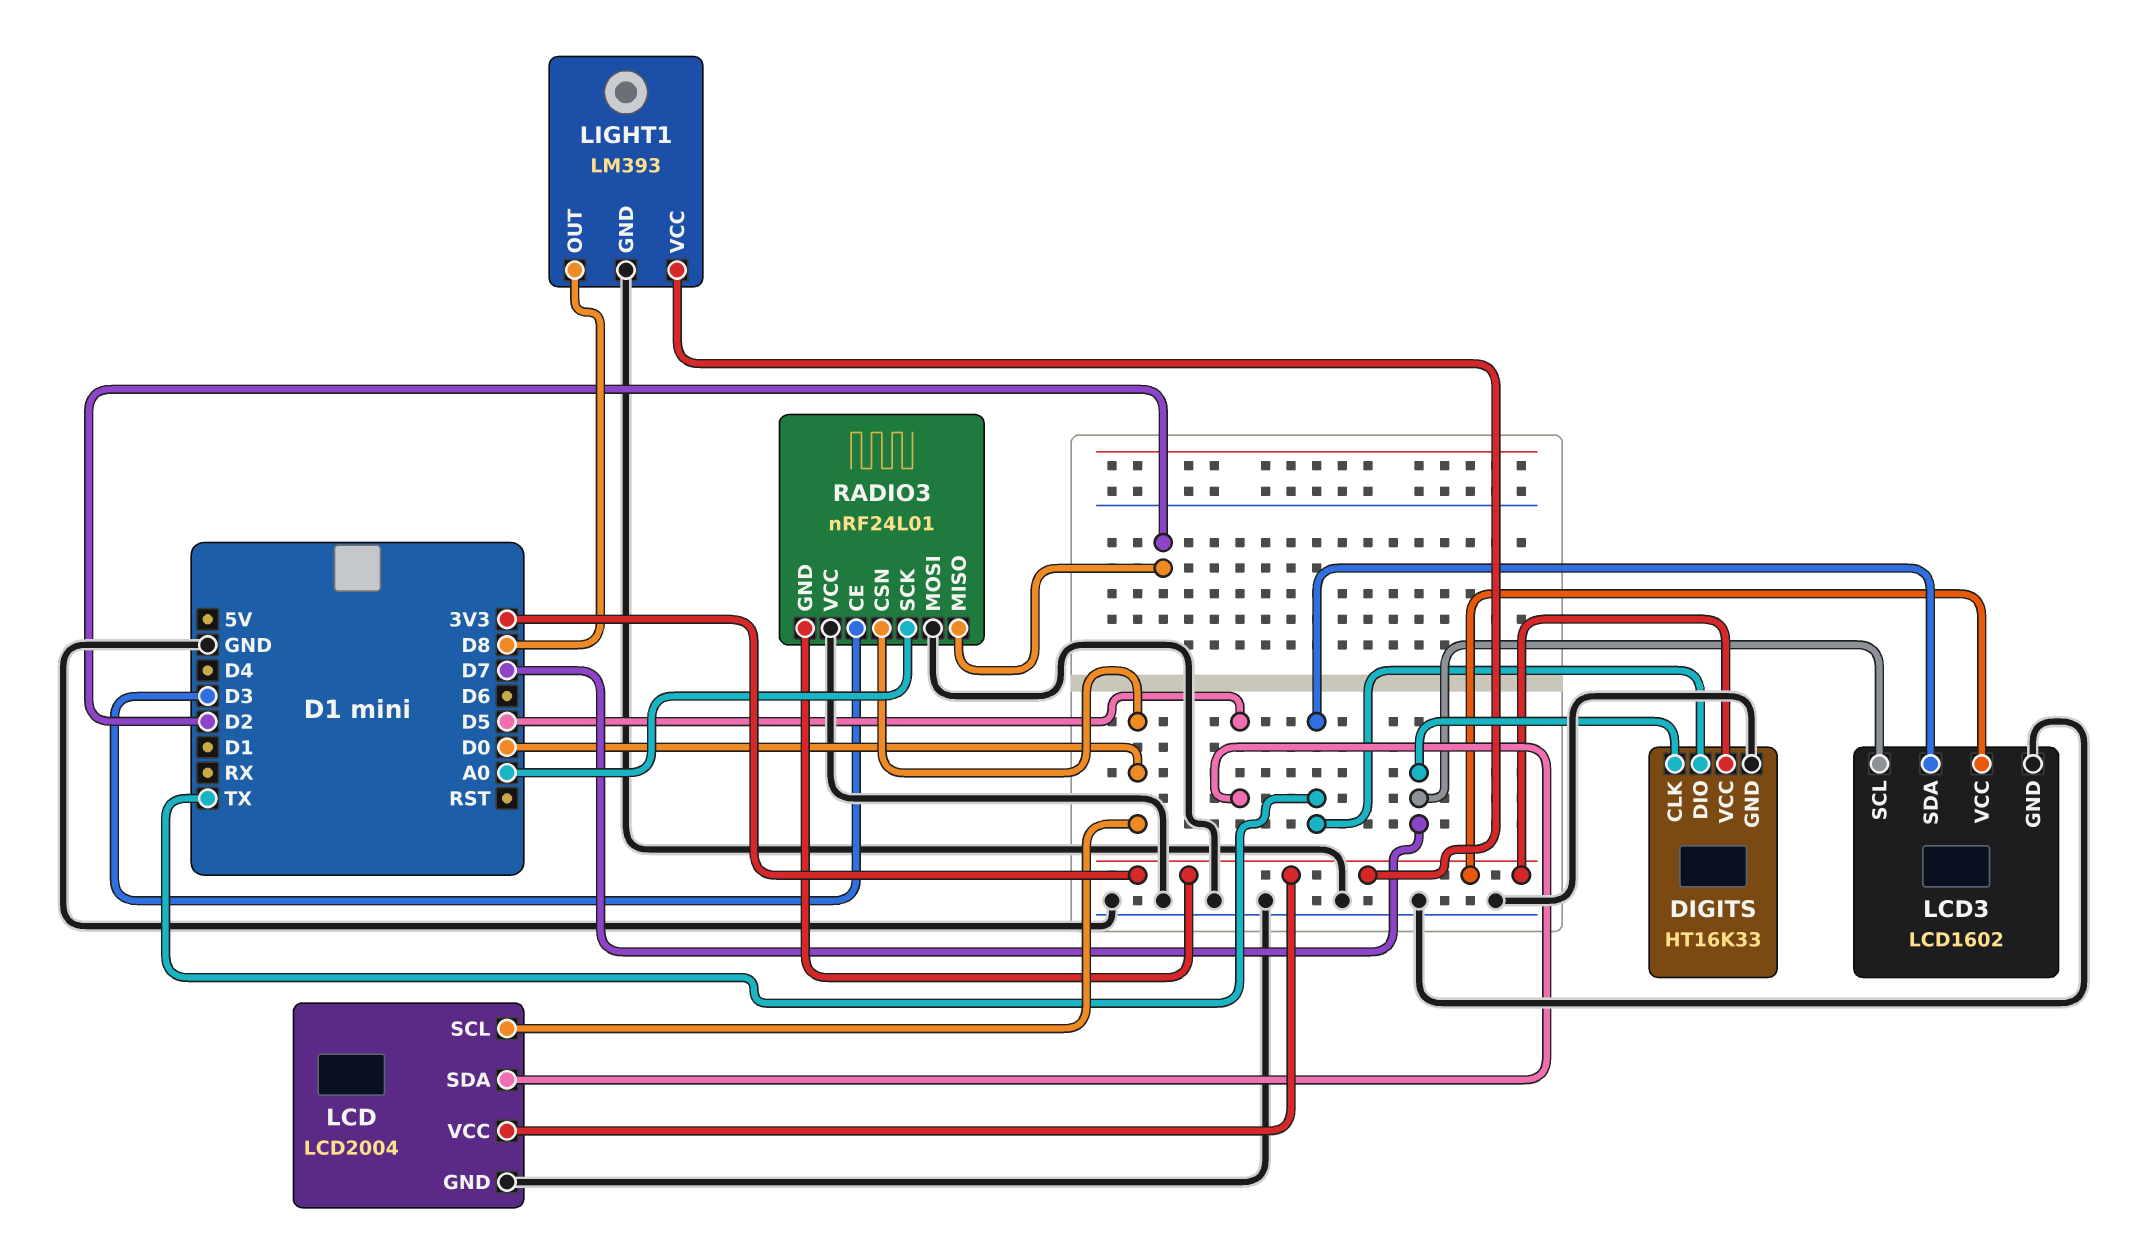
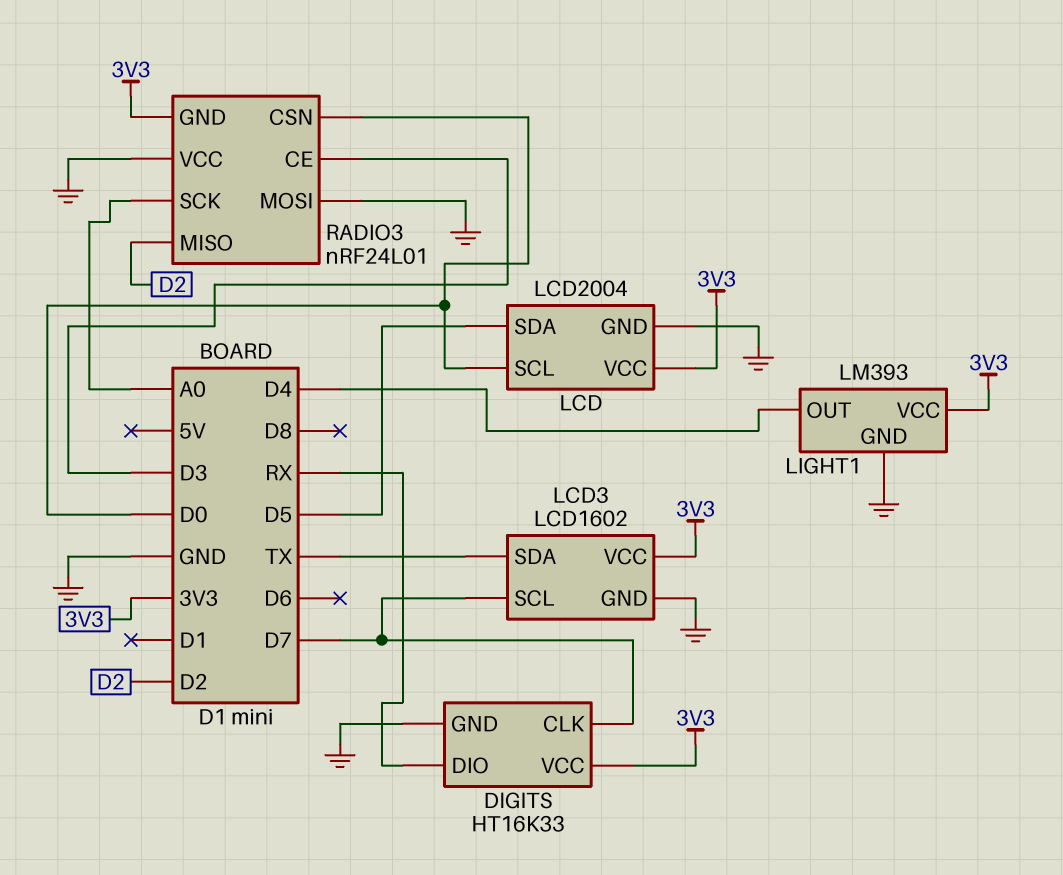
DIGITS pin DIO: TX -> RX
LIGHT1 pin OUT: D8 -> D4

